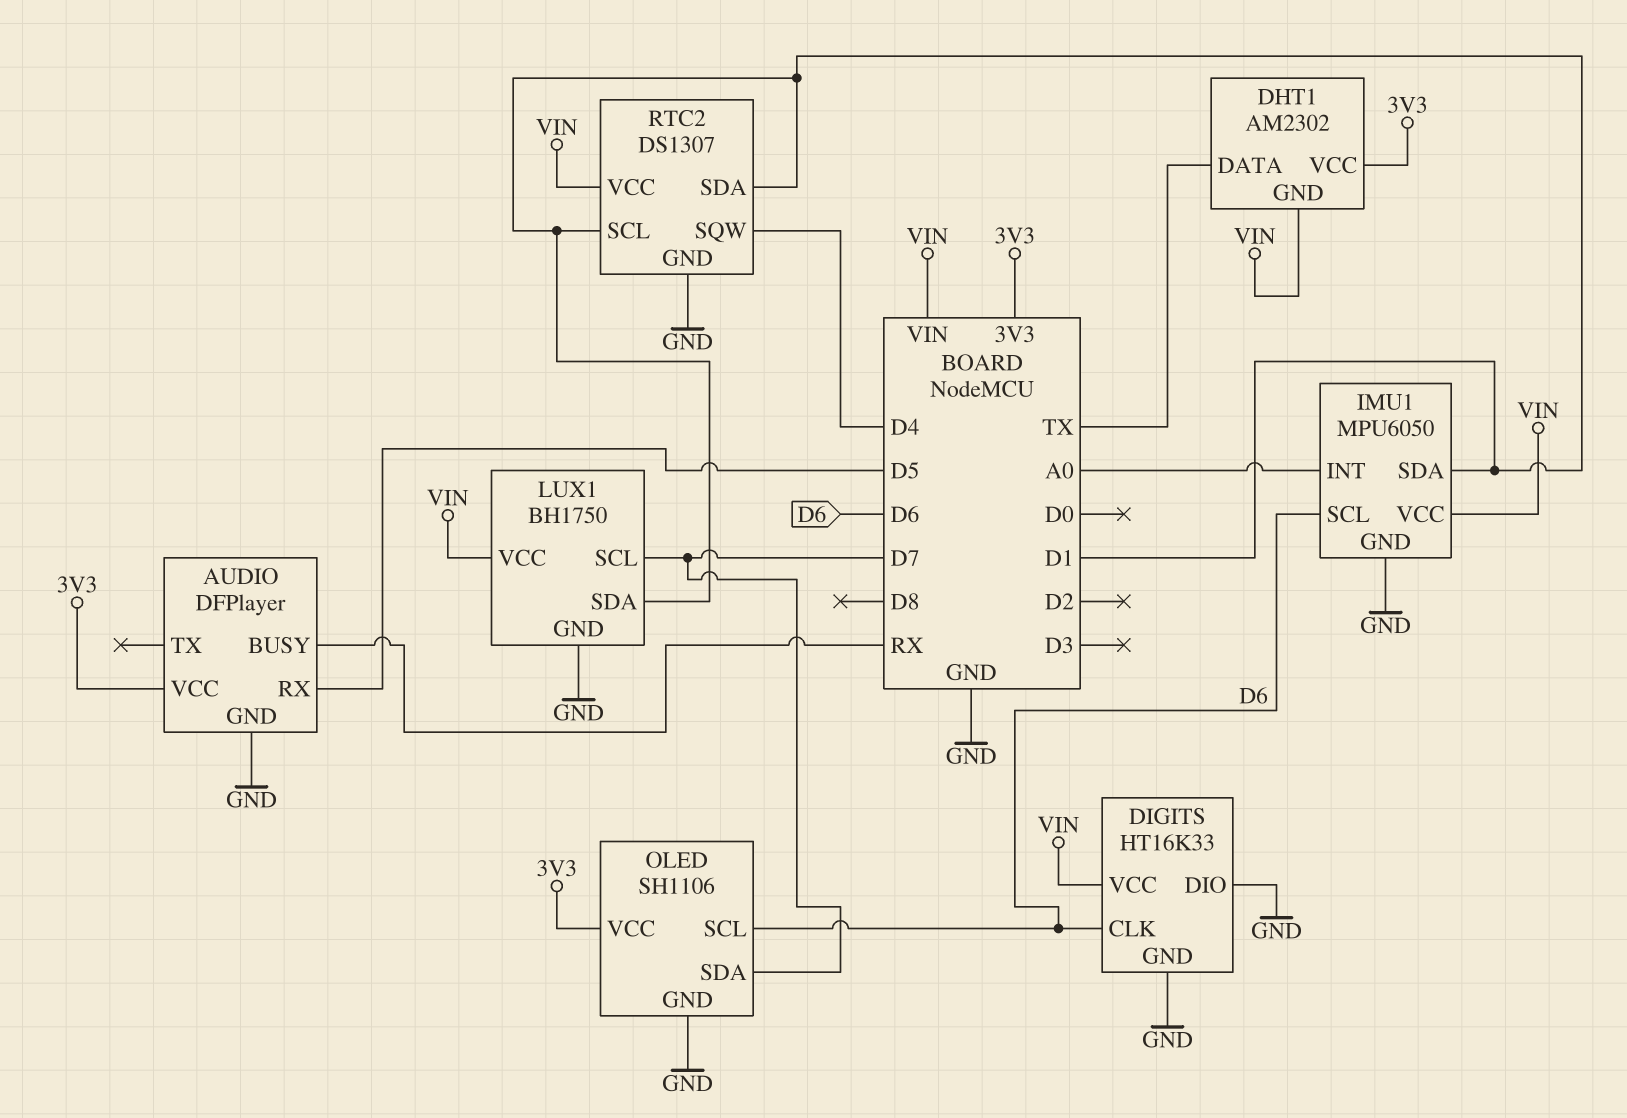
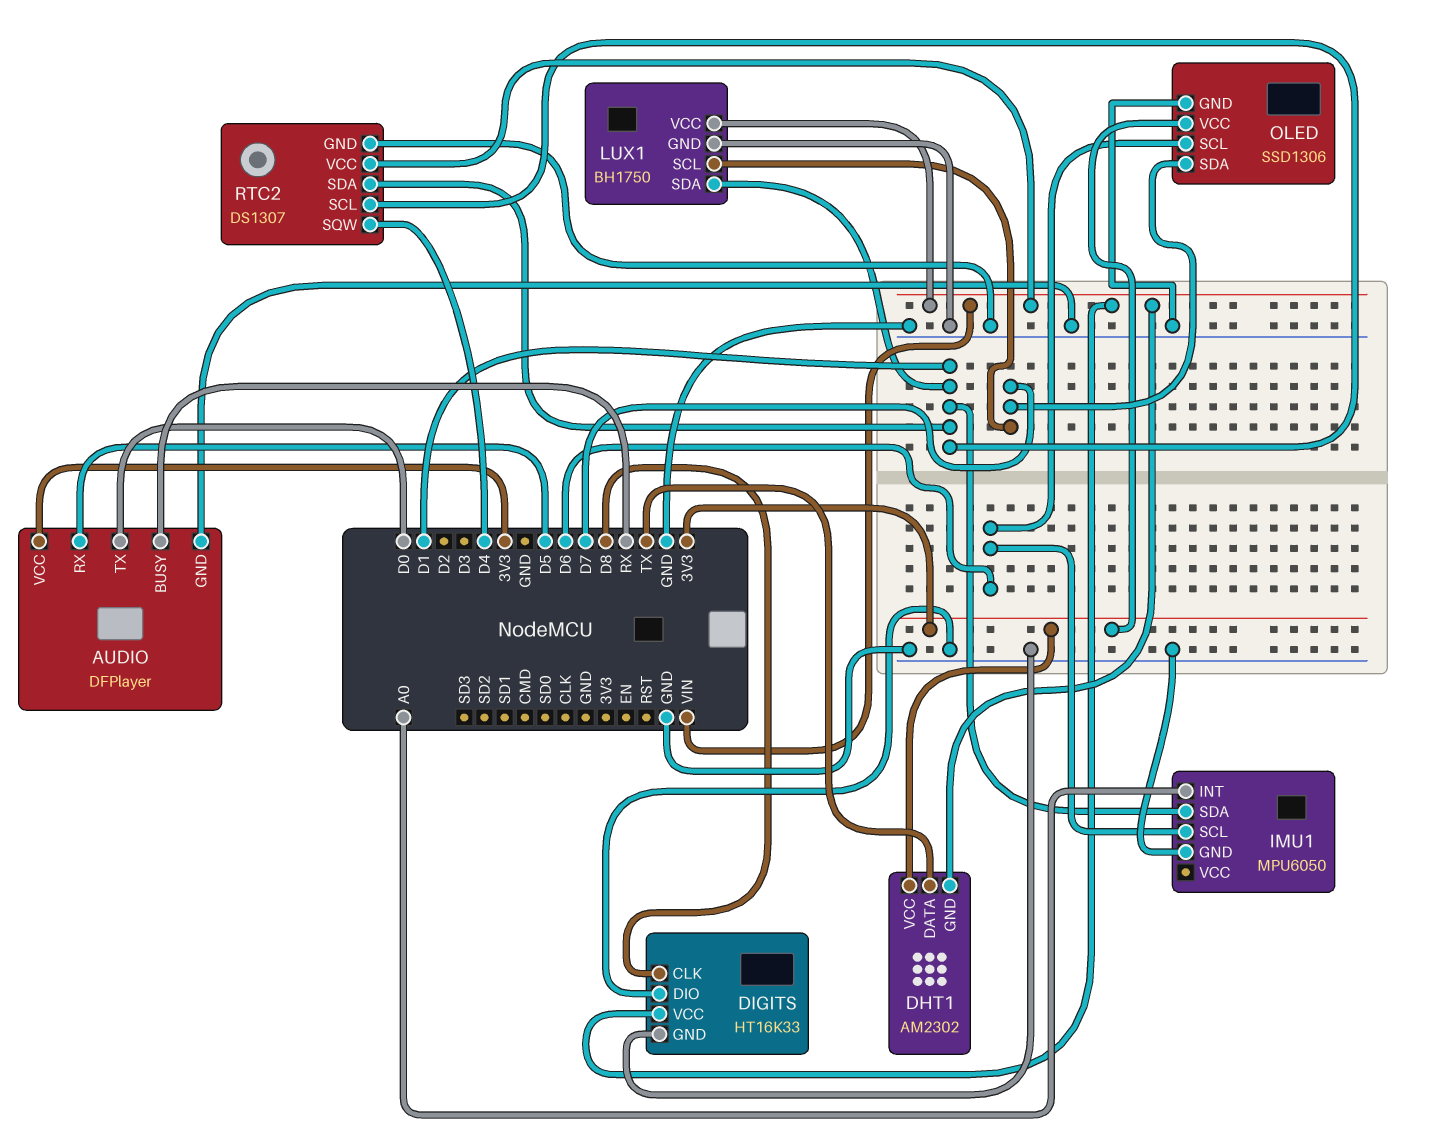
AUDIO pin TX: none -> D0
DIGITS pin CLK: D6 -> D8
IMU1 pin VCC: VIN -> none
OLED: SH1106 -> SSD1306

